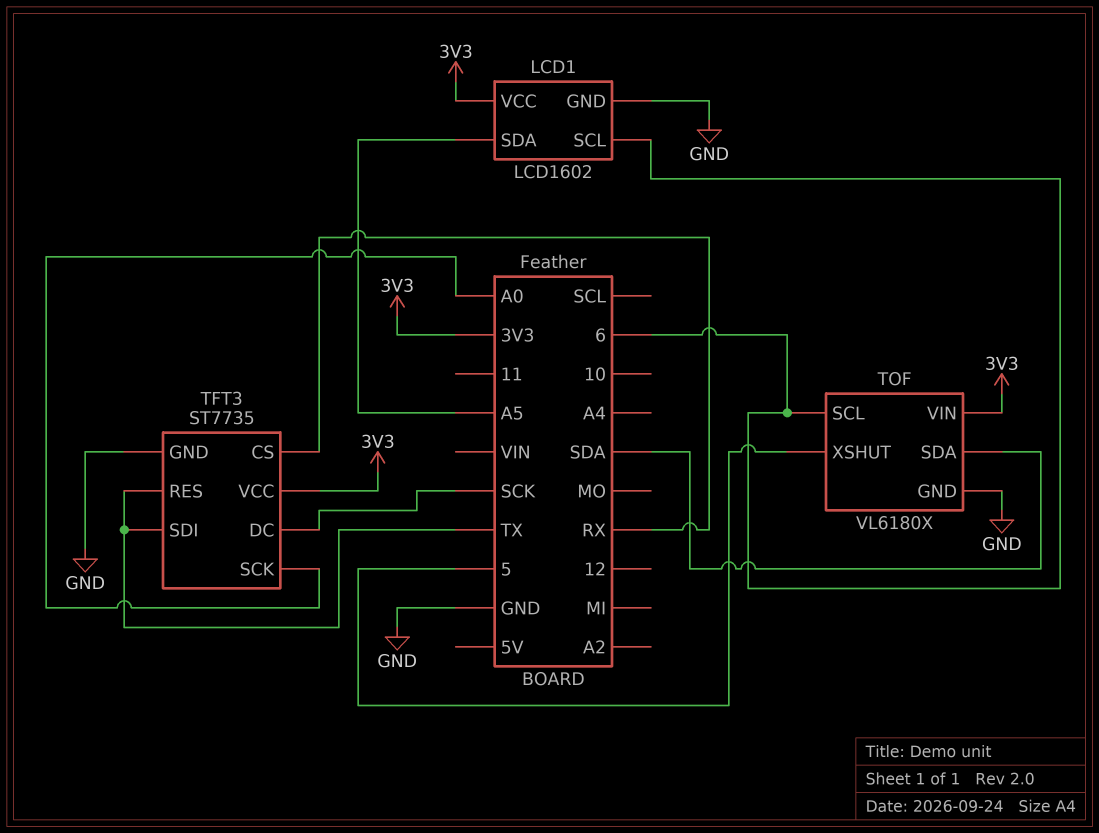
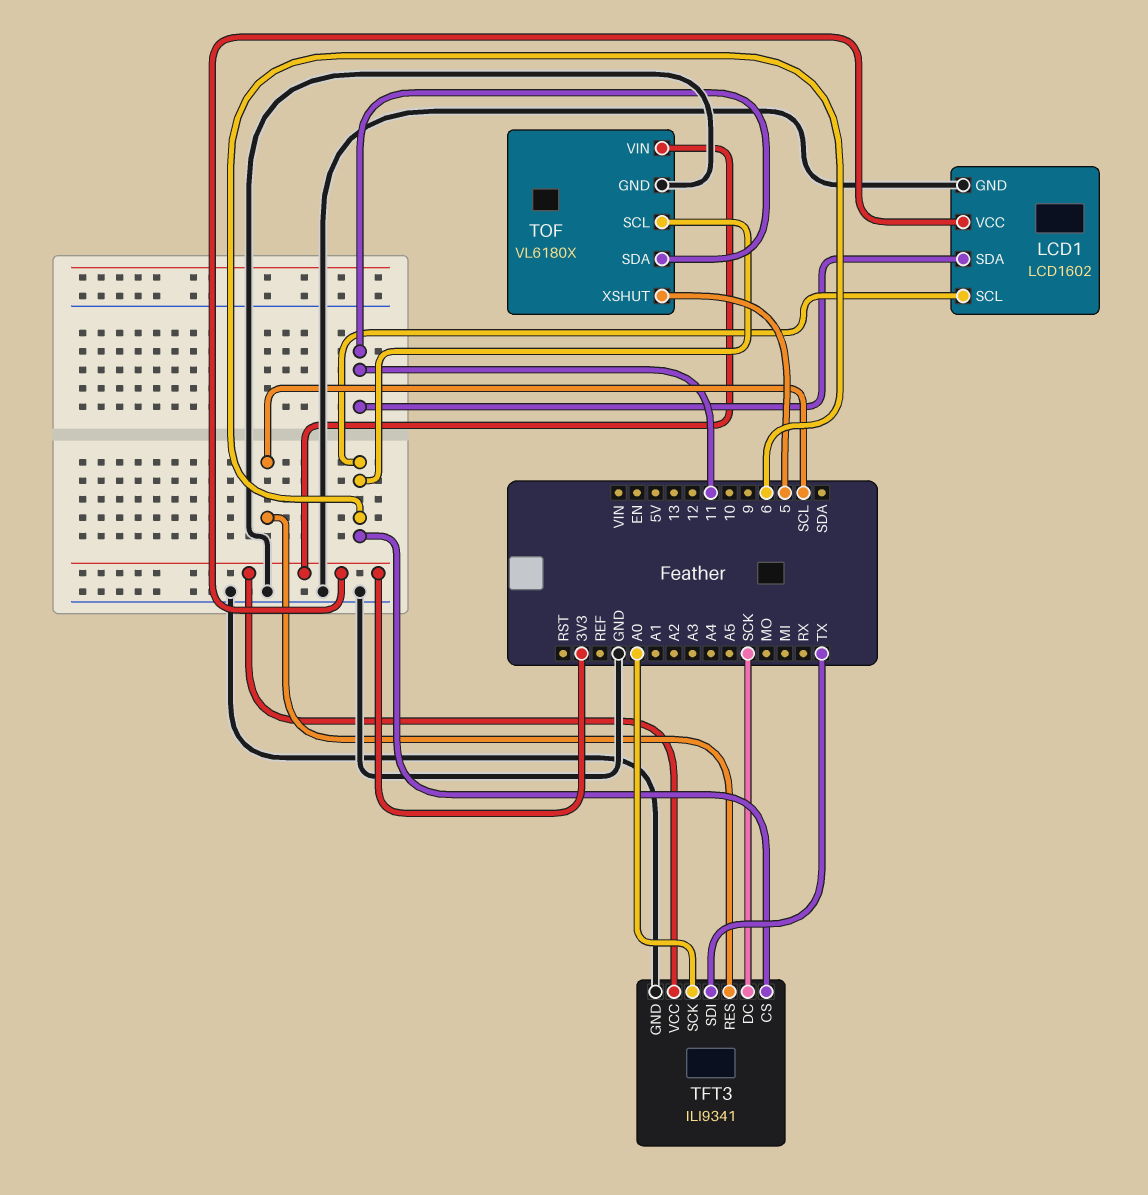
LCD1 pin SDA: A5 -> 11
TFT3: ST7735 -> ILI9341
TFT3 pin CS: RX -> 6
TFT3 pin RES: TX -> SCL
TOF pin SDA: SDA -> 11

